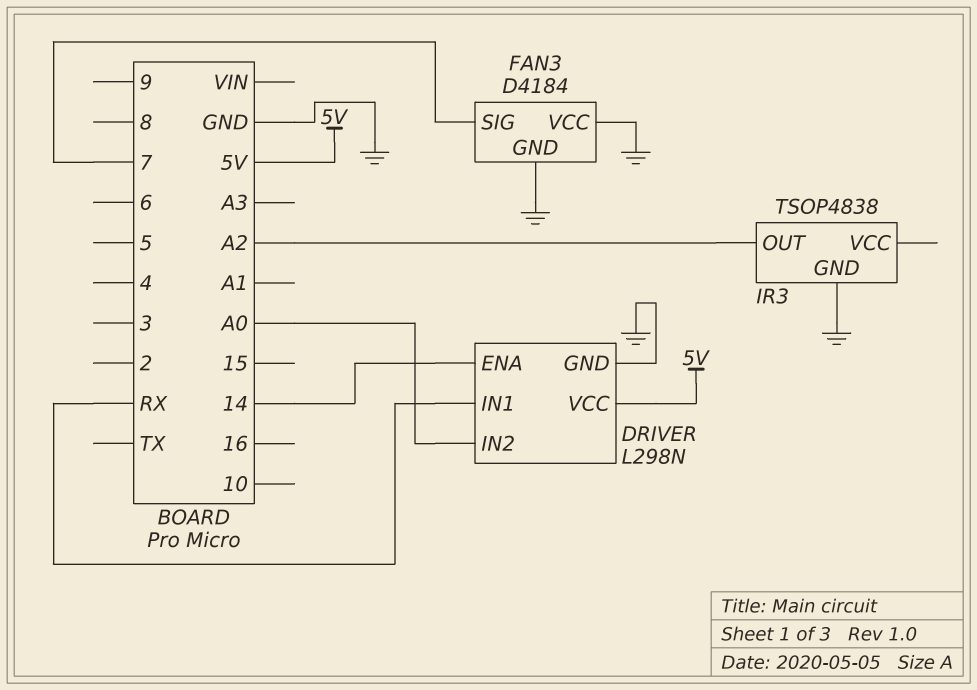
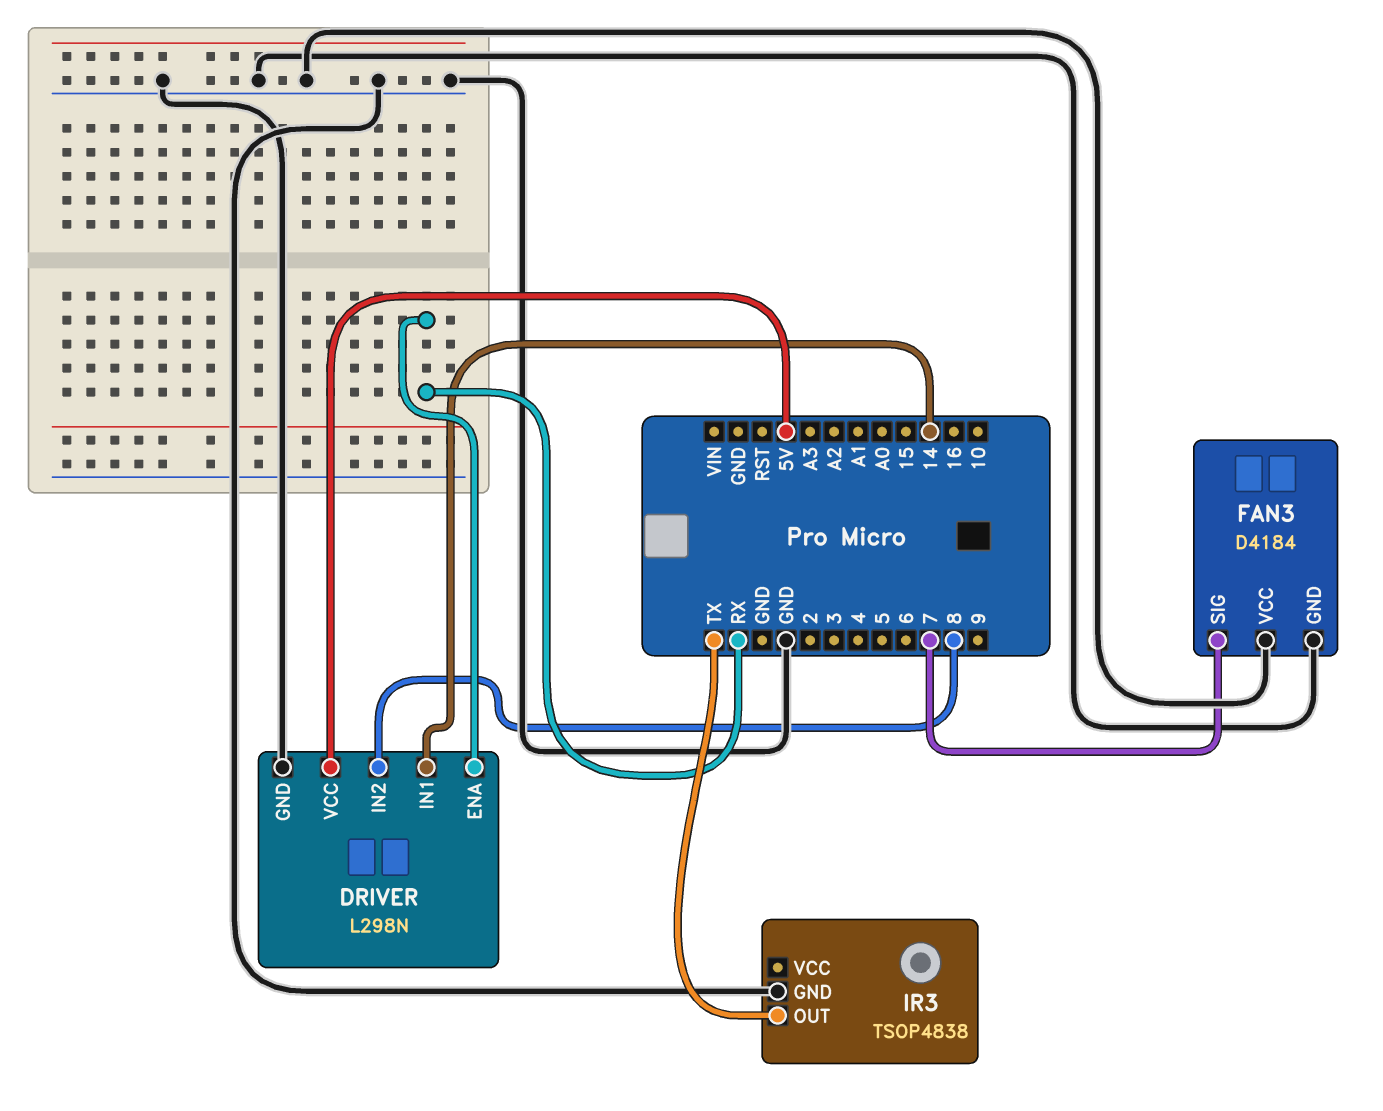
DRIVER pin ENA: 14 -> RX
DRIVER pin IN1: RX -> 14
DRIVER pin IN2: A0 -> 8
IR3 pin OUT: A2 -> TX

